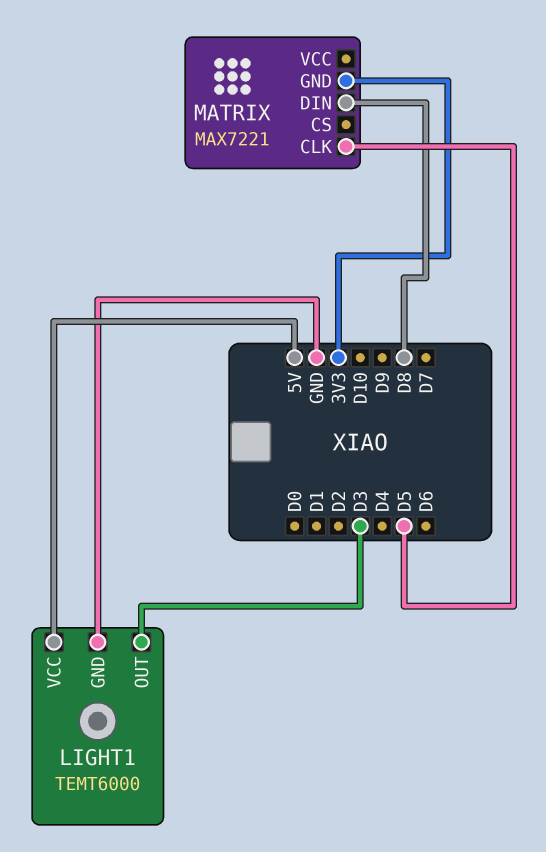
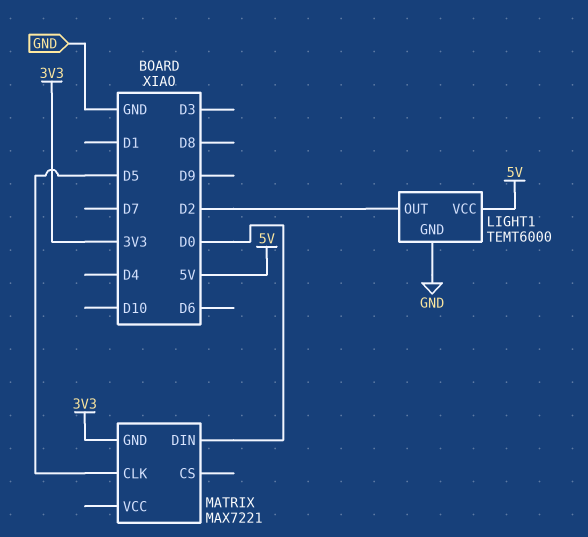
LIGHT1 pin OUT: D3 -> D2
MATRIX pin DIN: D8 -> D0

